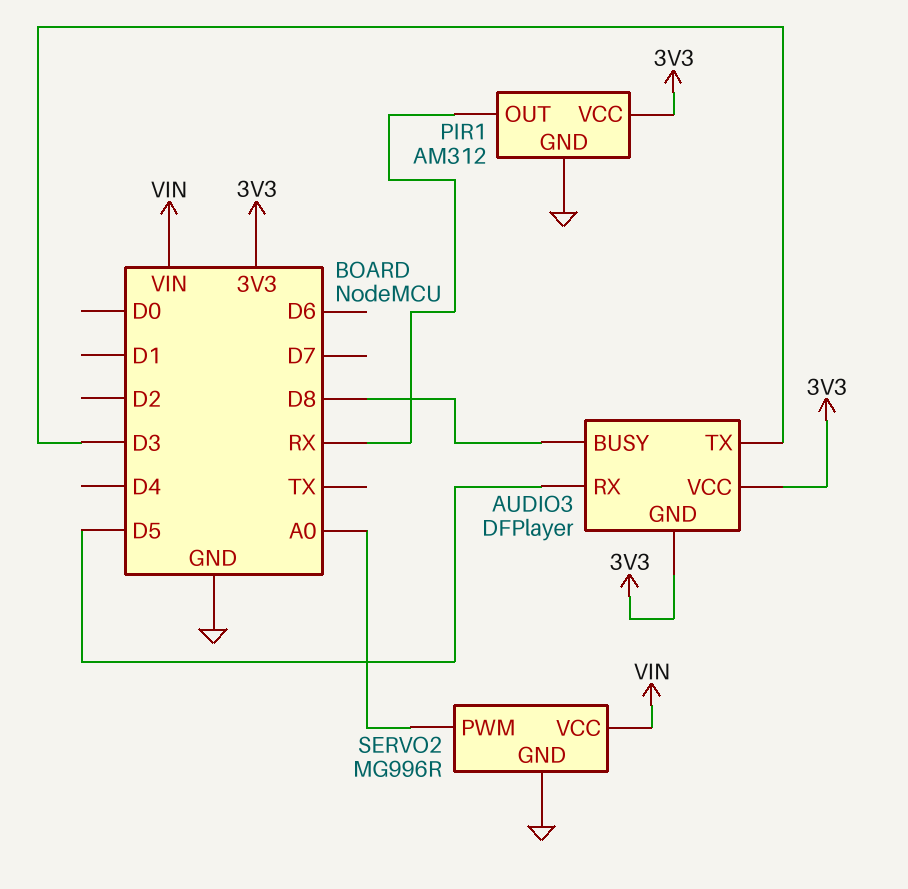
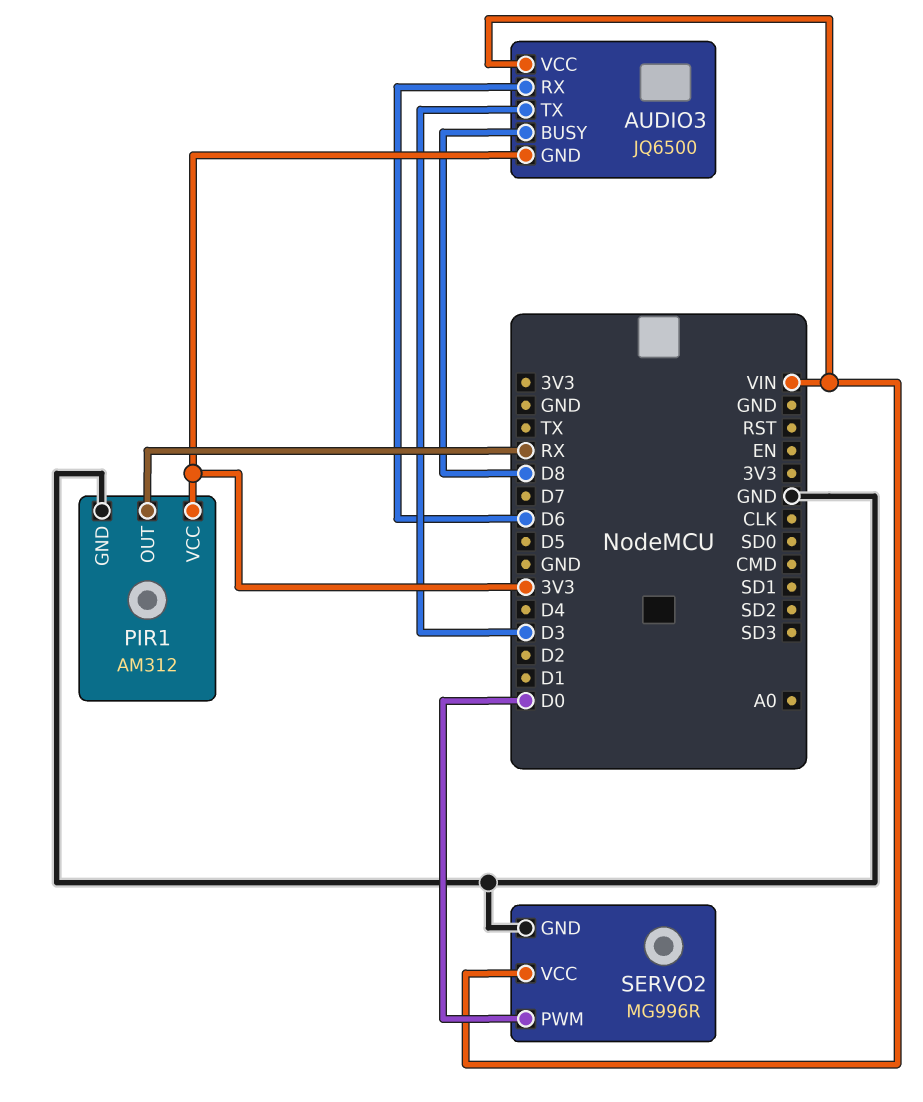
AUDIO3: DFPlayer -> JQ6500
AUDIO3 pin RX: D5 -> D6
AUDIO3 pin VCC: 3V3 -> VIN
SERVO2 pin PWM: A0 -> D0

